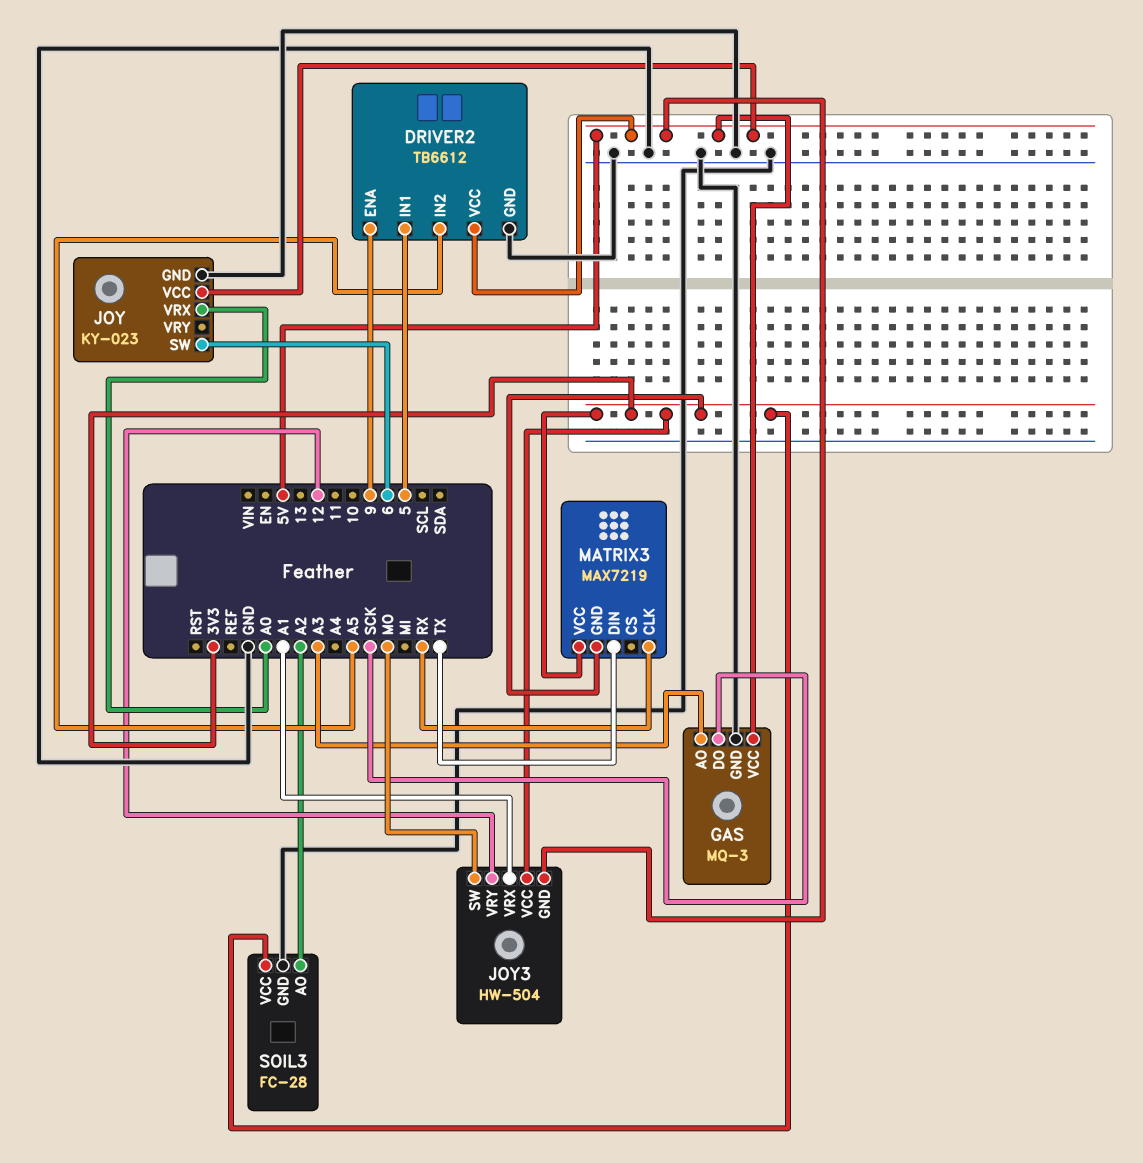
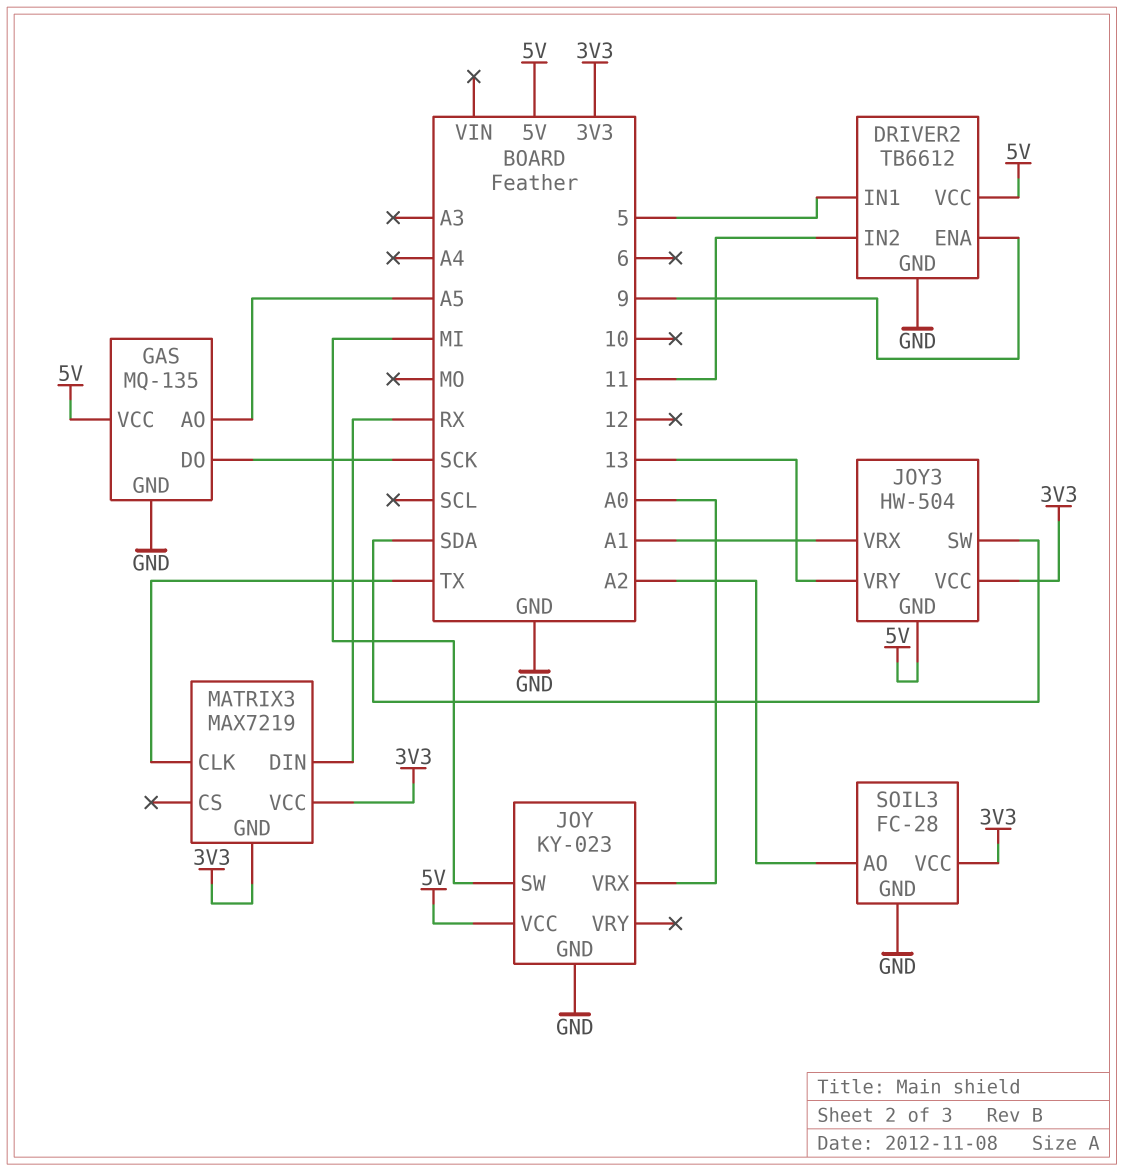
DRIVER2 pin IN2: A5 -> 11
GAS: MQ-3 -> MQ-135
GAS pin AO: A3 -> A5
JOY pin SW: 6 -> MI
JOY3 pin SW: MO -> SDA
JOY3 pin VRY: 12 -> 13
MATRIX3 pin CLK: RX -> TX
MATRIX3 pin DIN: TX -> RX

